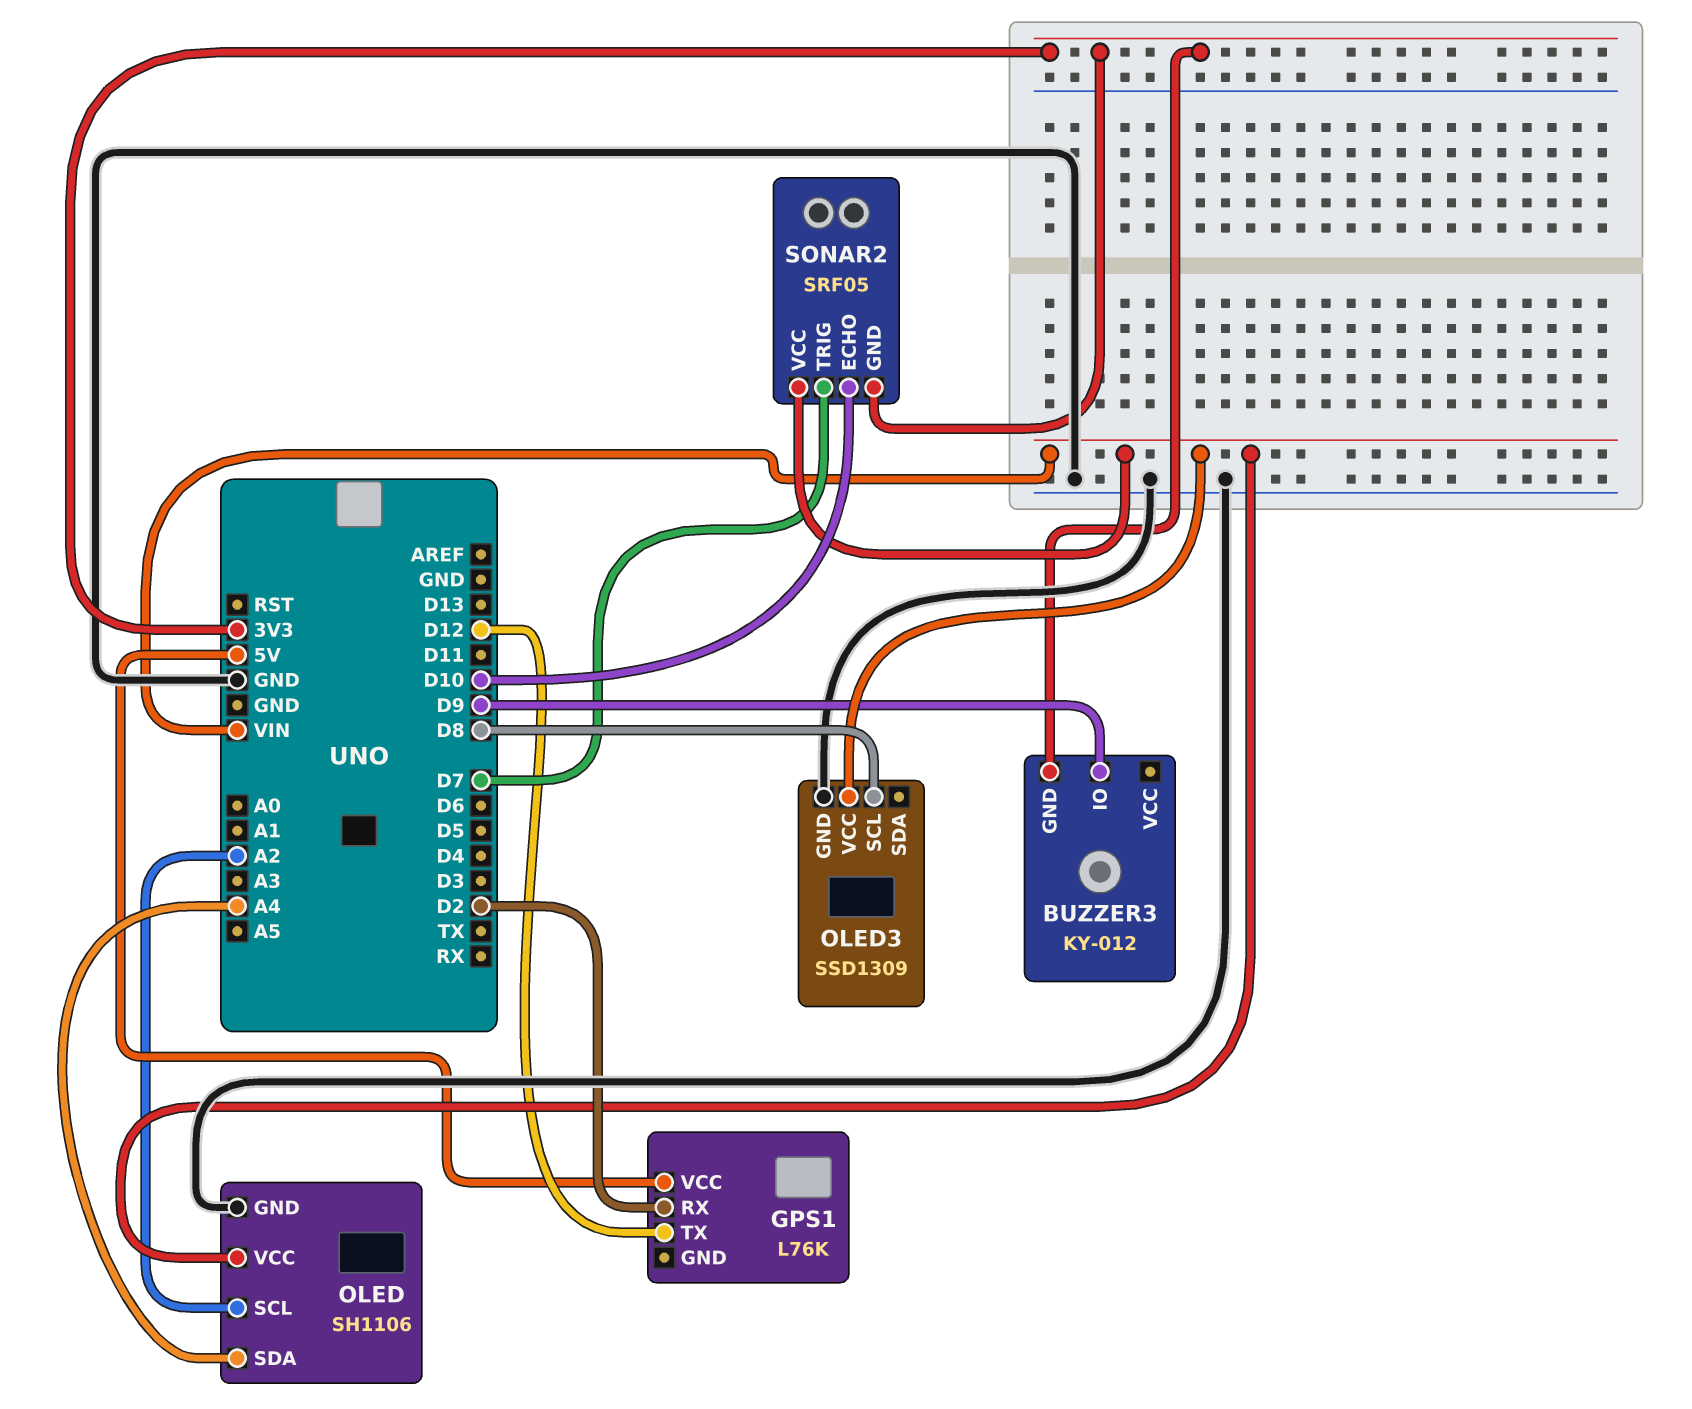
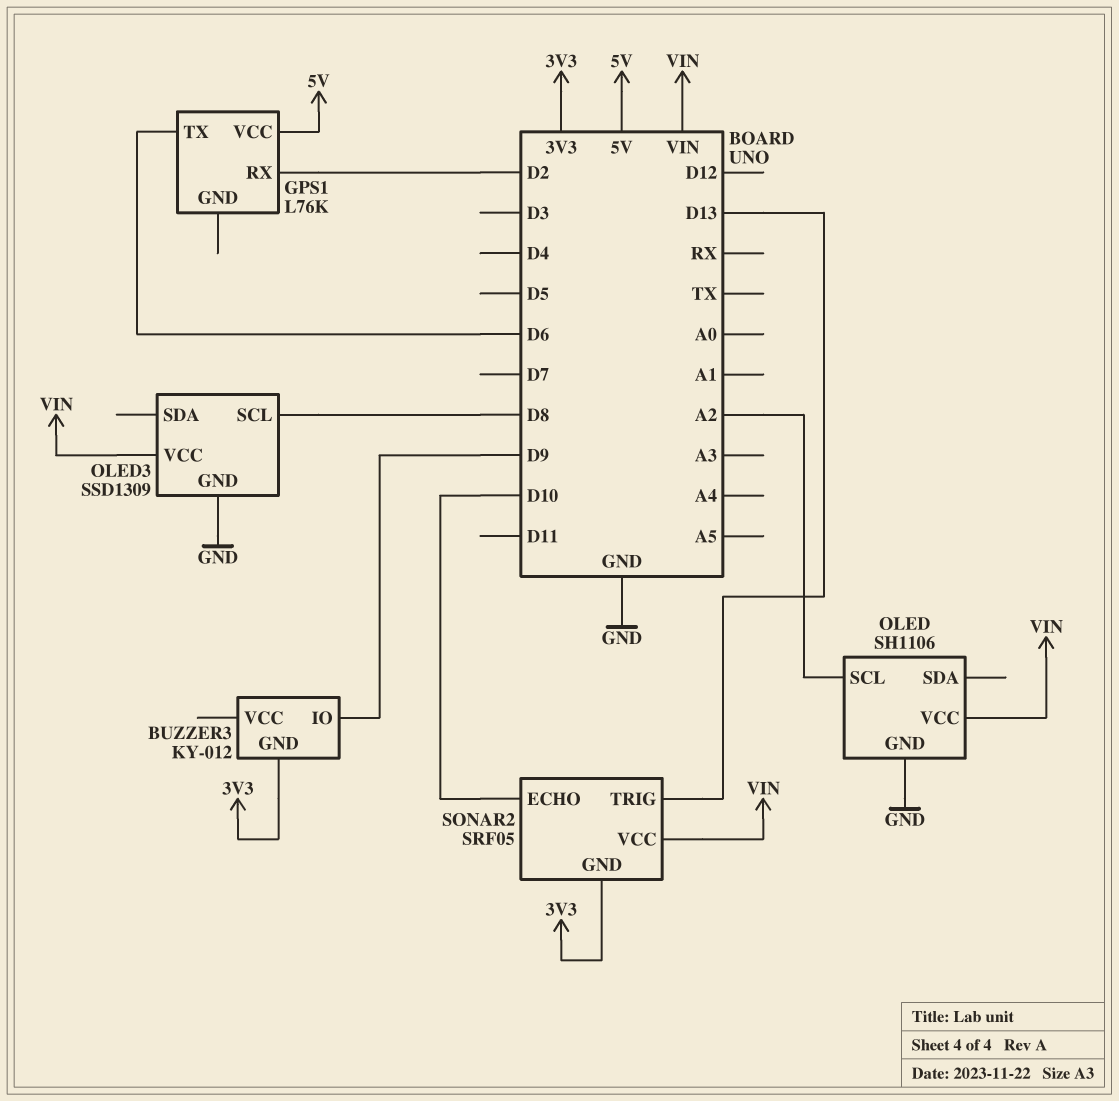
GPS1 pin TX: D12 -> D6
OLED pin SDA: A4 -> none
SONAR2 pin TRIG: D7 -> D13

